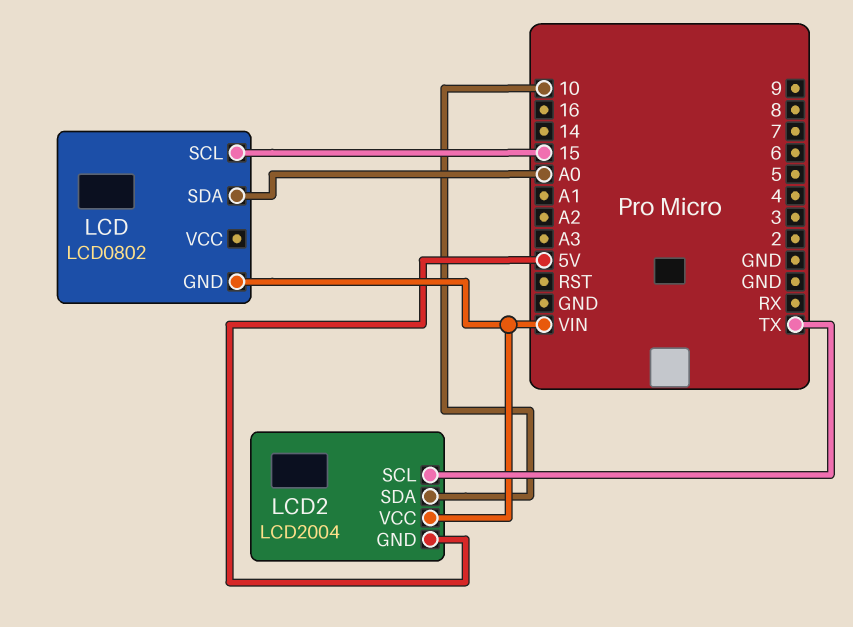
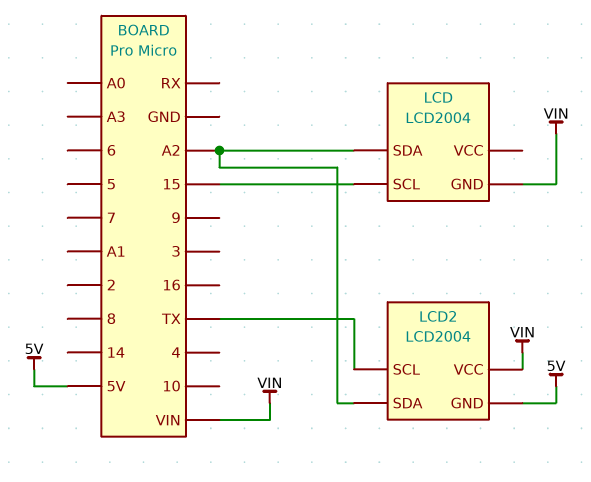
LCD: LCD0802 -> LCD2004
LCD pin SDA: A0 -> A2
LCD2 pin SDA: 10 -> A2

